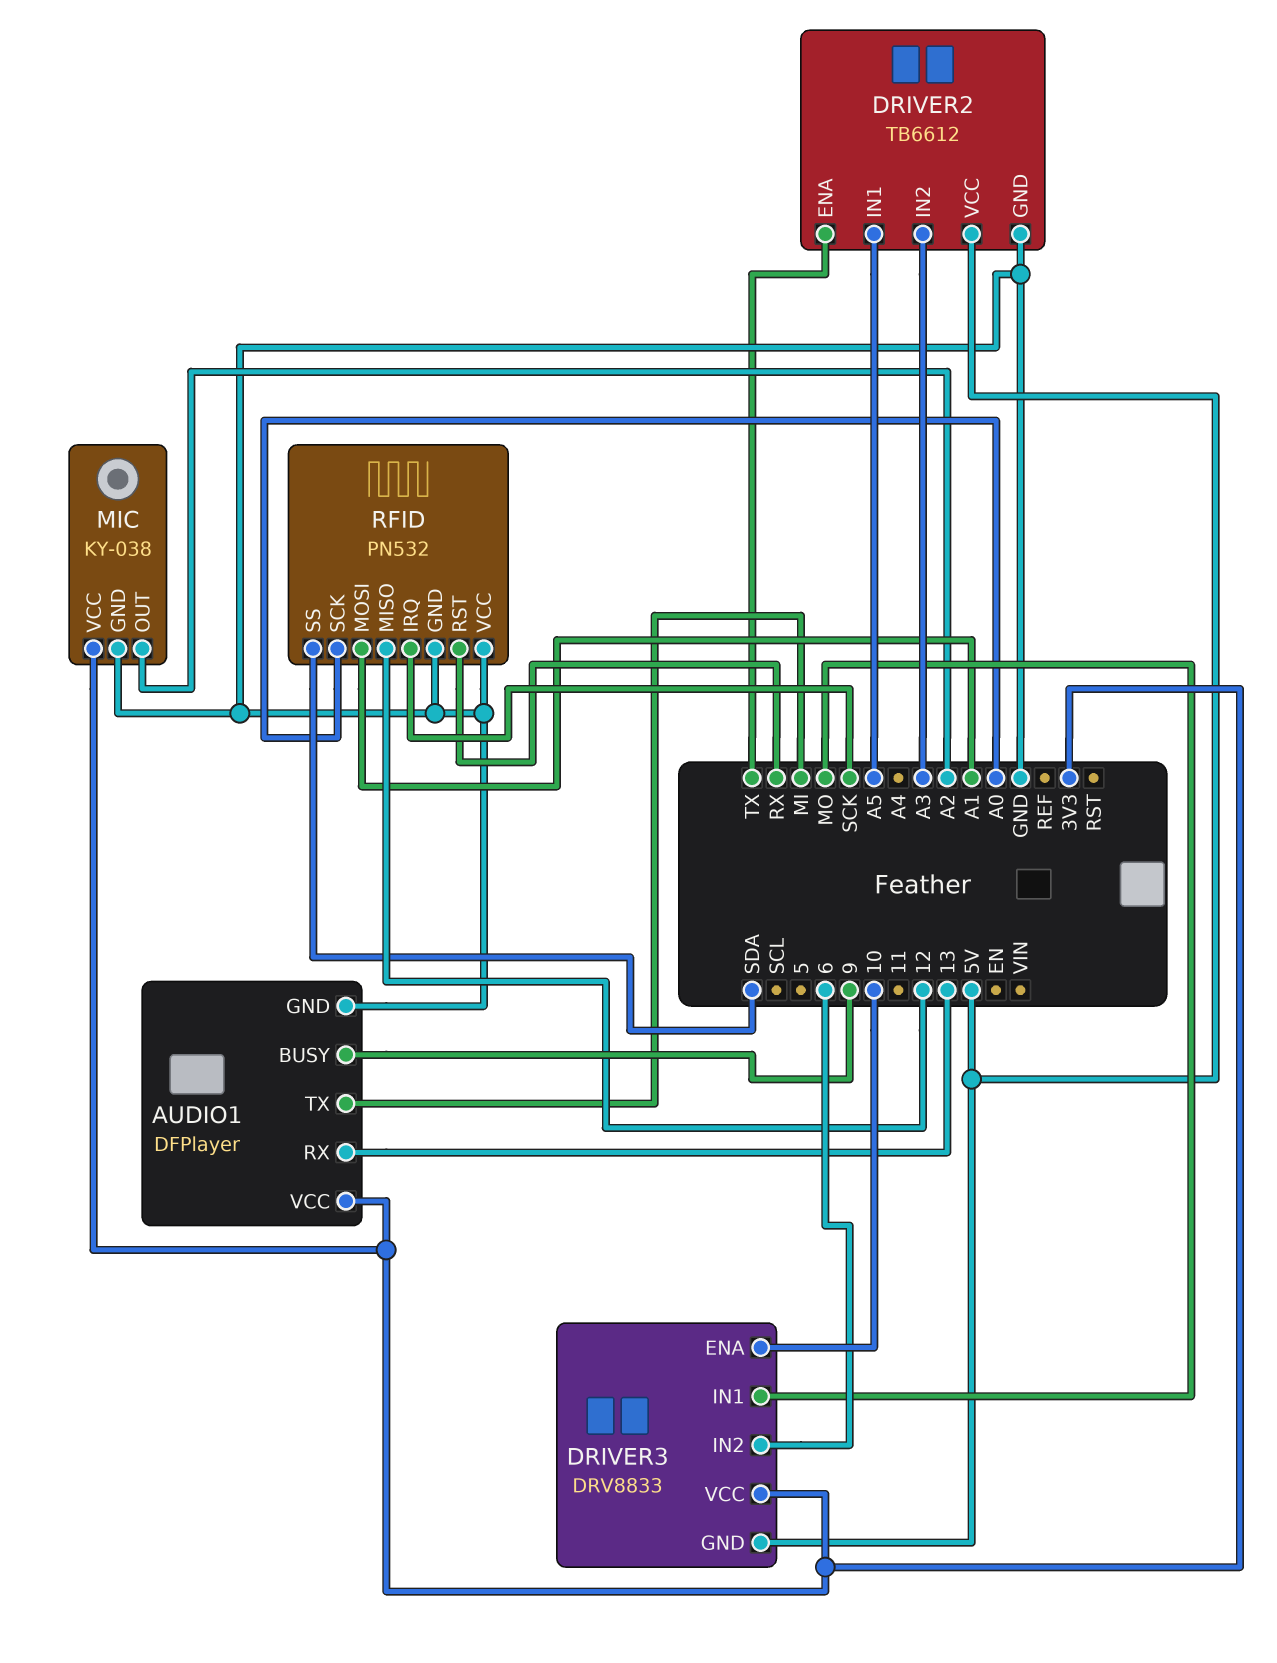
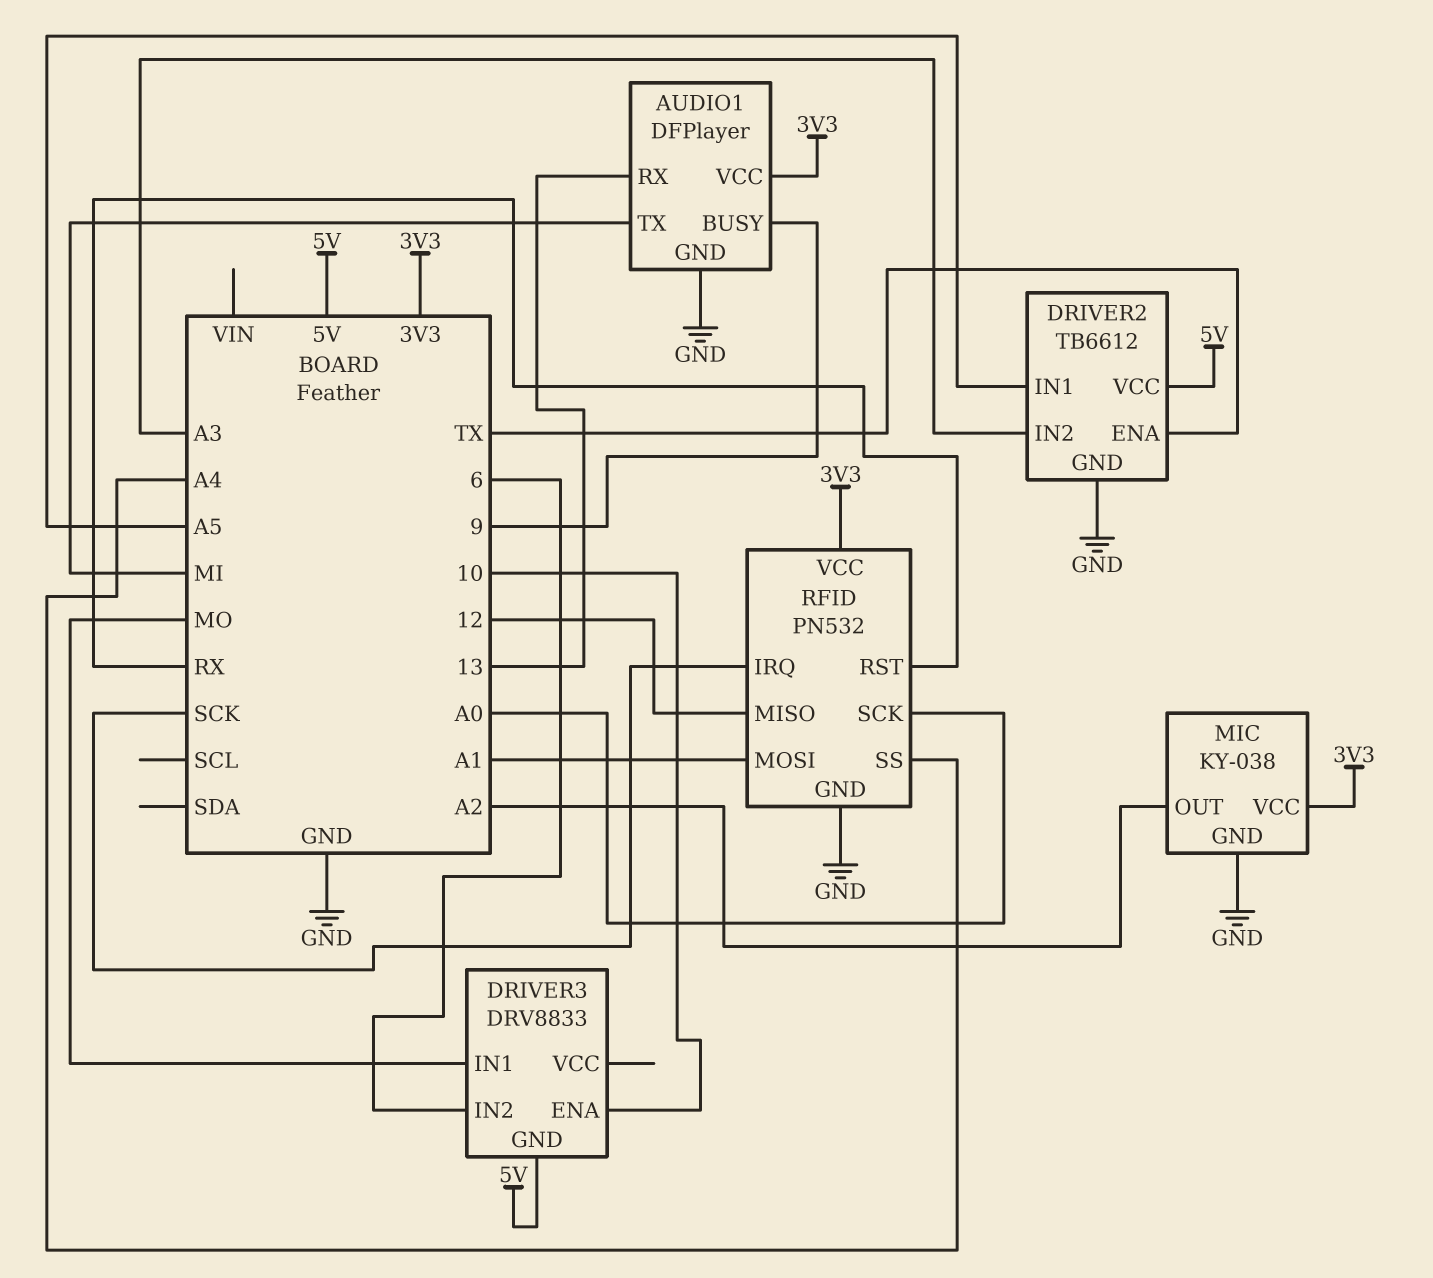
DRIVER3 pin VCC: 3V3 -> none
RFID pin SS: SDA -> A4
RFID pin VCC: GND -> 3V3

